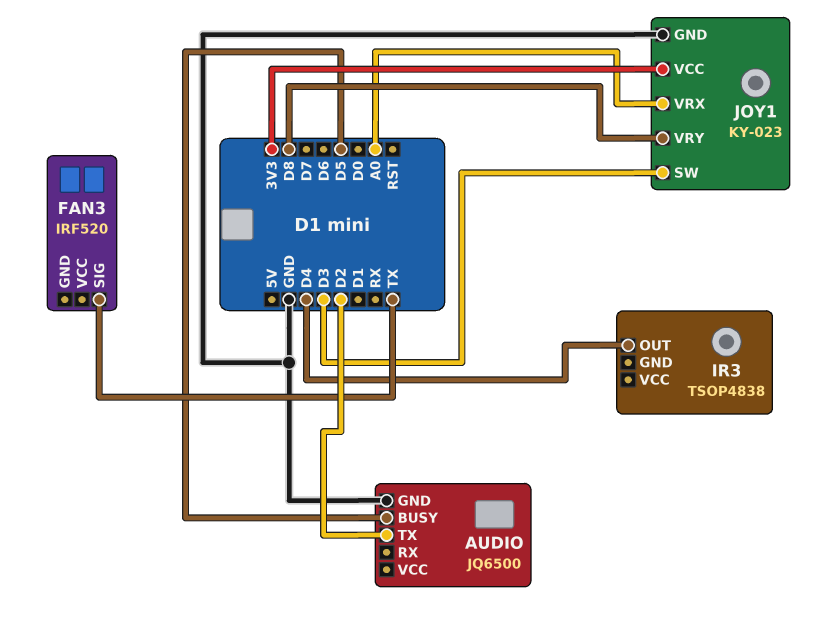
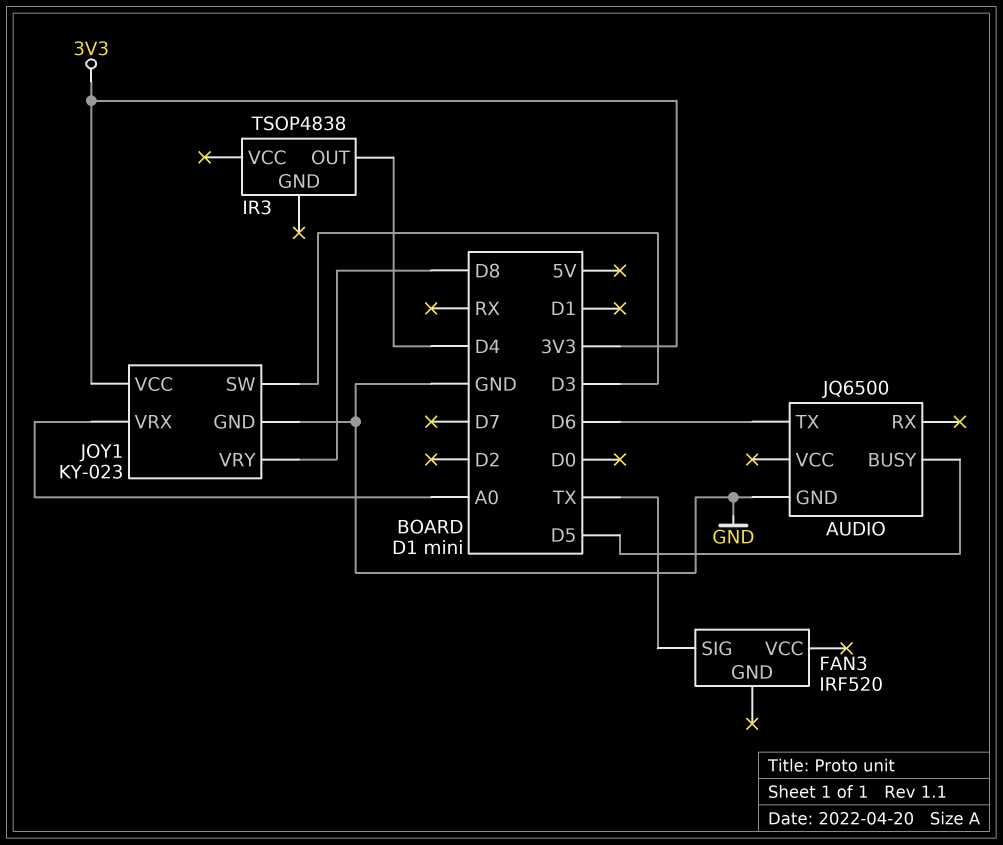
AUDIO pin TX: D2 -> D6

